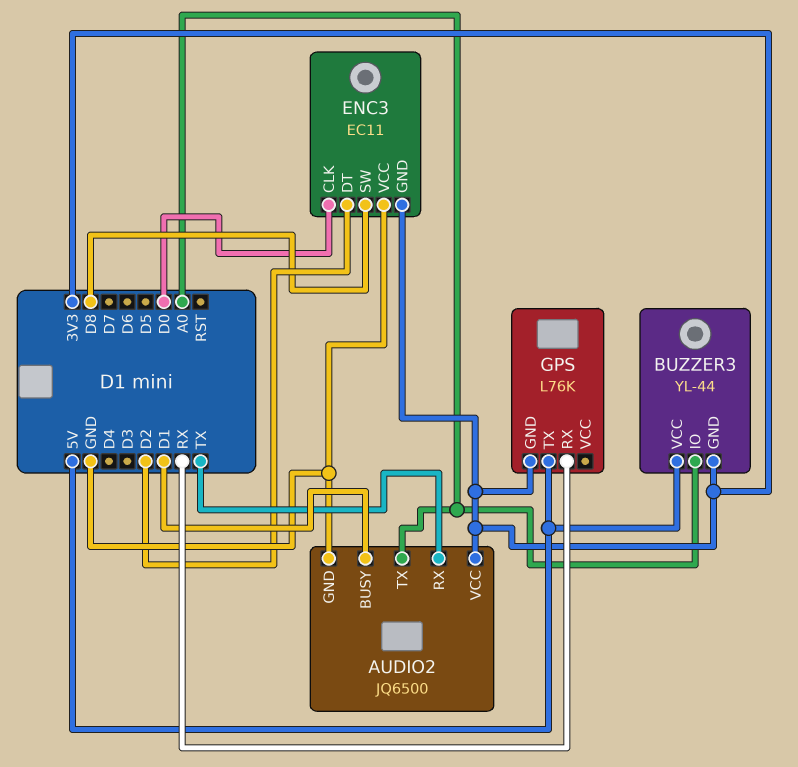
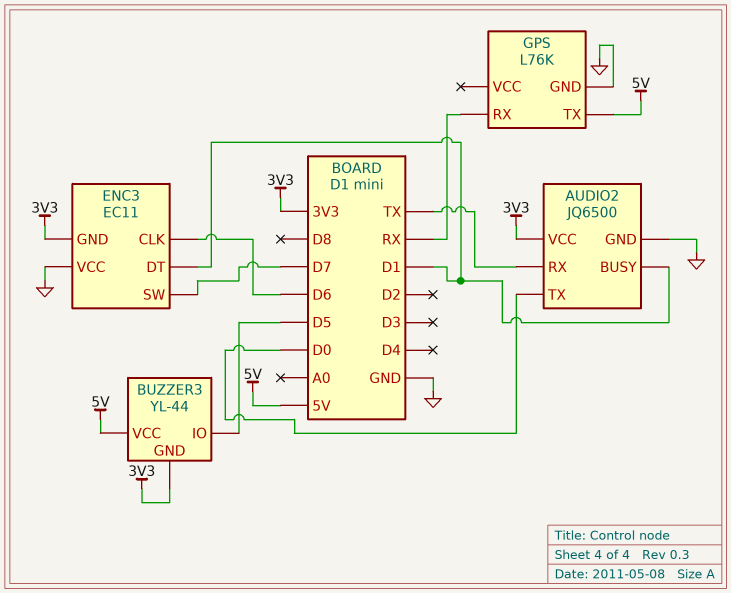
AUDIO2 pin TX: A0 -> D0
BUZZER3 pin IO: A0 -> D5
ENC3 pin CLK: D0 -> D6
ENC3 pin DT: D2 -> D1
ENC3 pin SW: D8 -> D7
GPS pin GND: 3V3 -> GND

